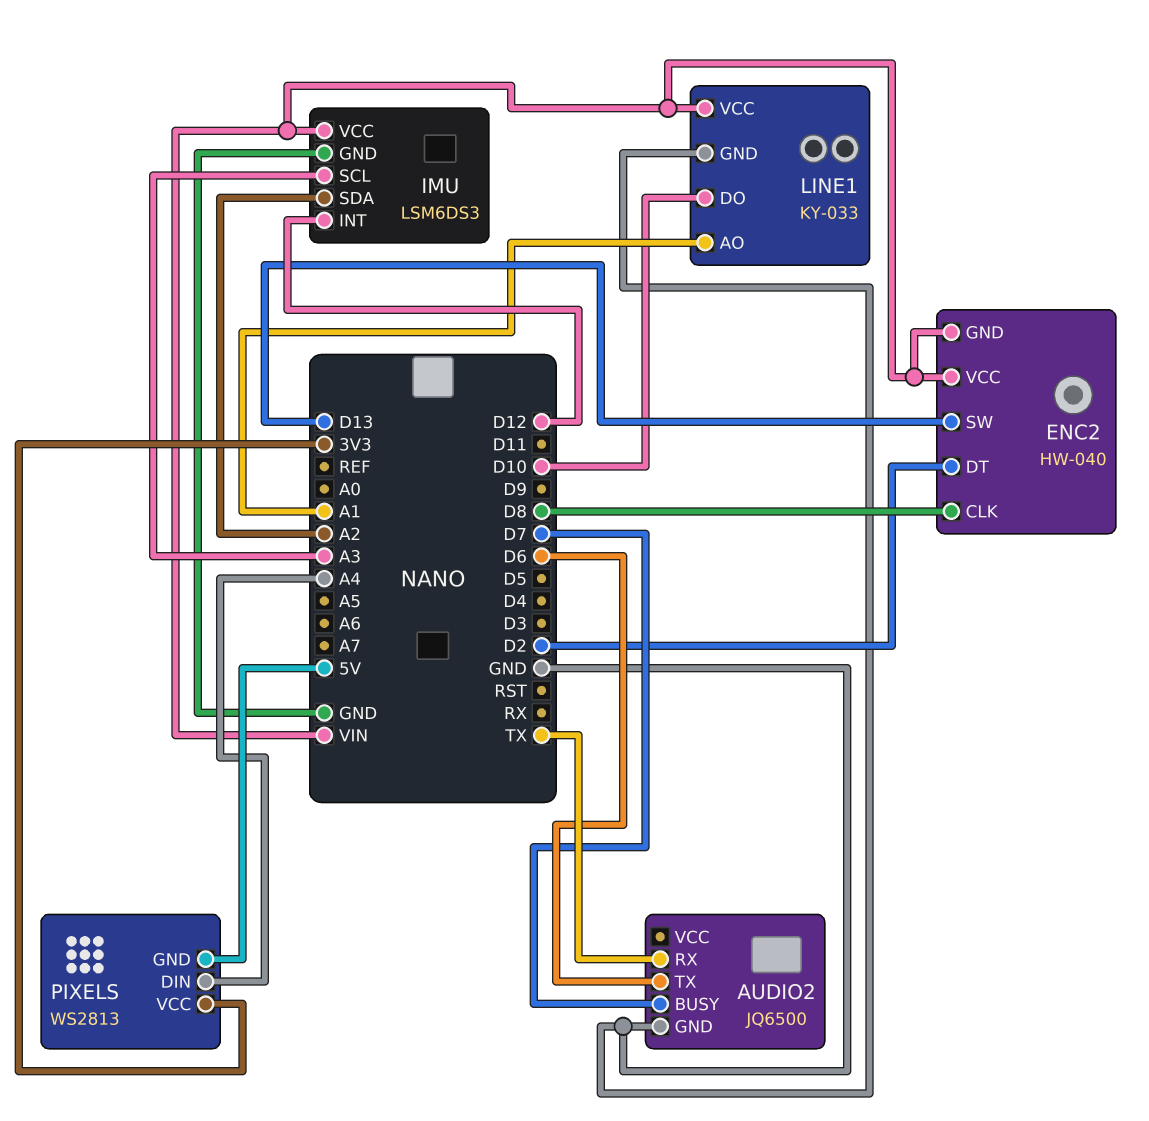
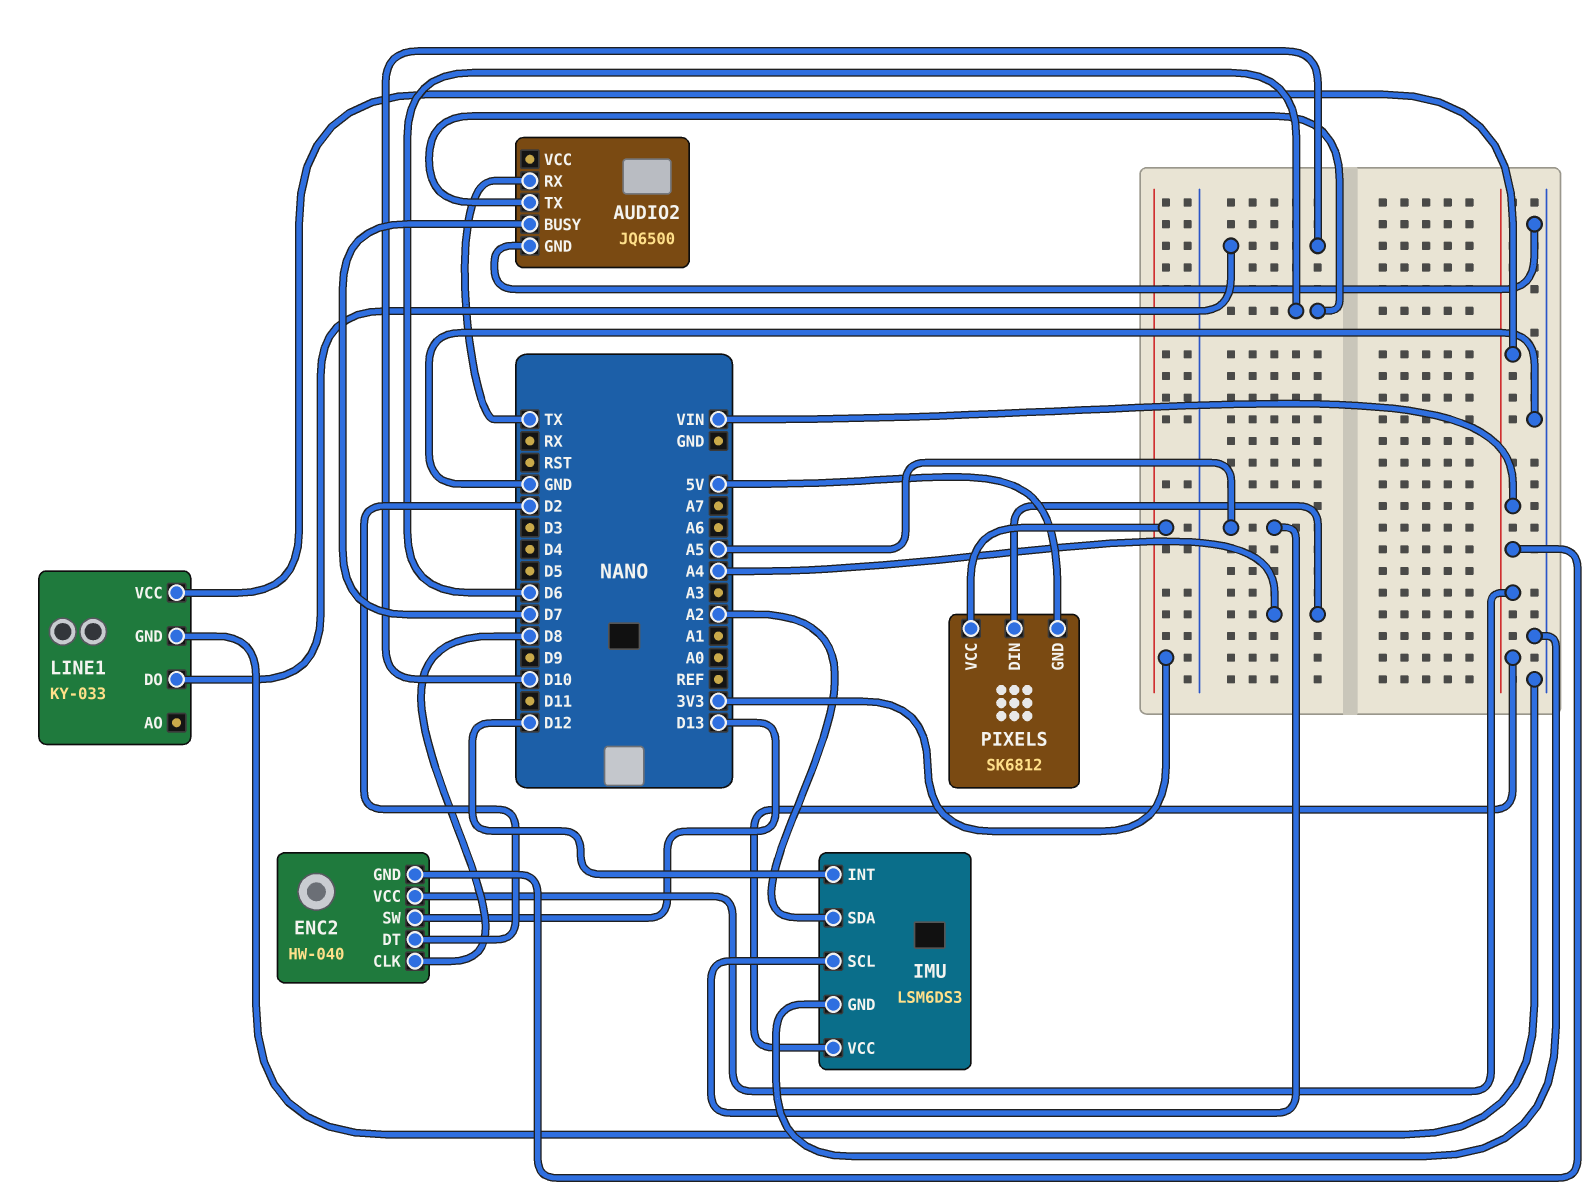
IMU pin SCL: A3 -> A5
LINE1 pin AO: A1 -> none
PIXELS: WS2813 -> SK6812

